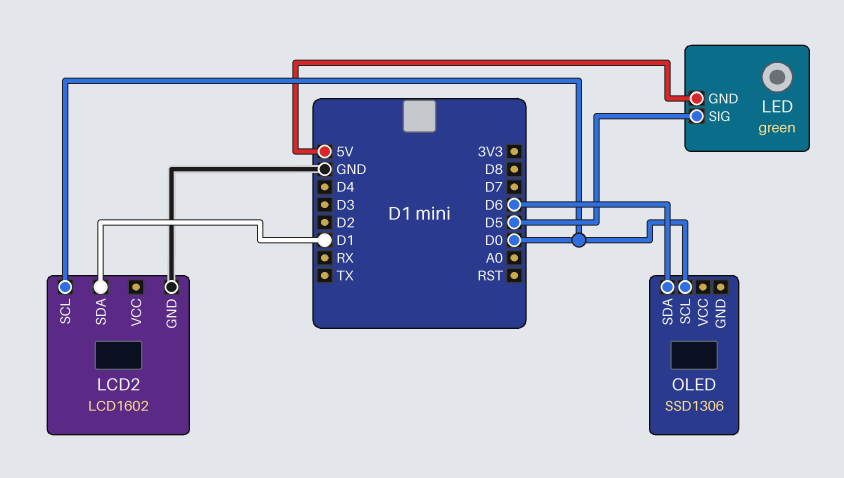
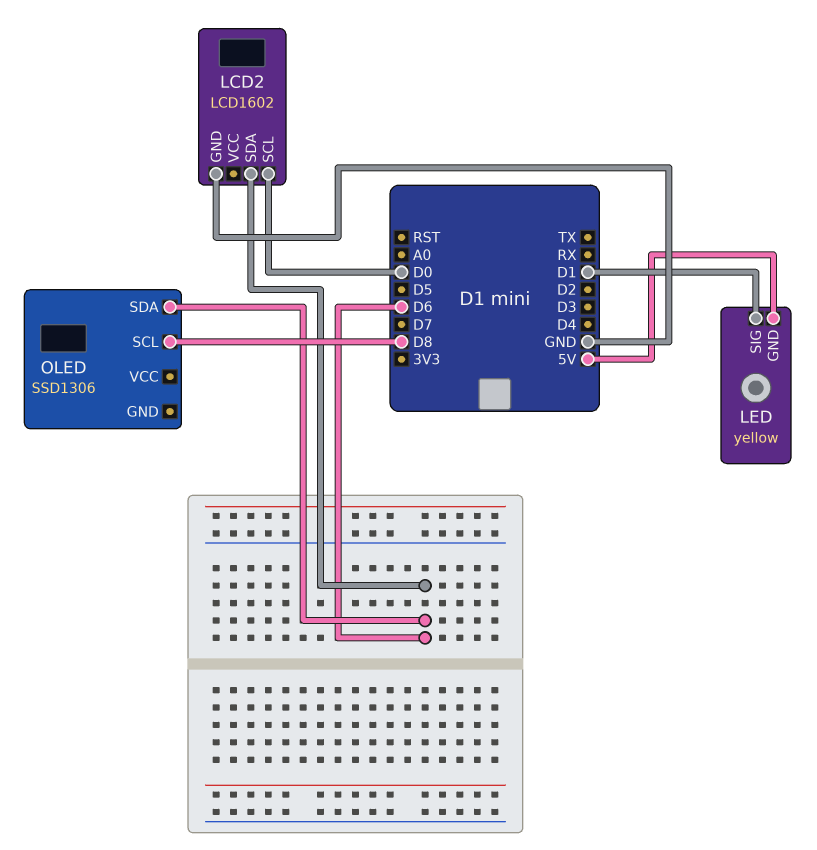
LCD2 pin SDA: D1 -> D6
LED: green -> yellow
LED pin SIG: D5 -> D1
OLED pin SCL: D0 -> D8

